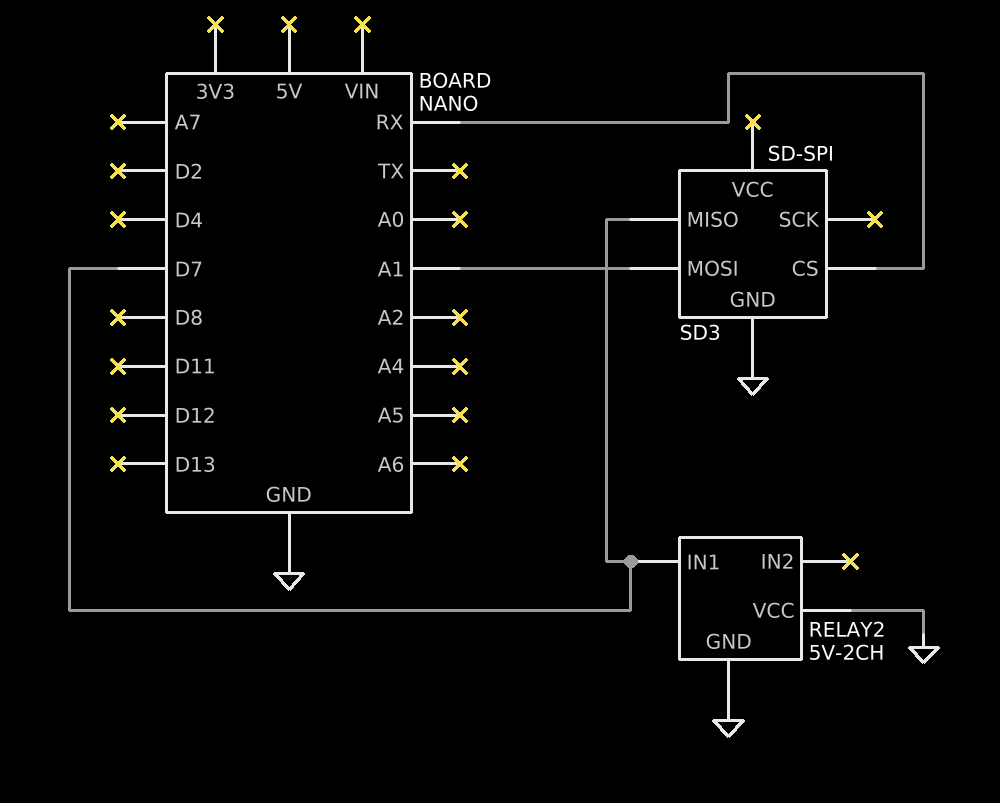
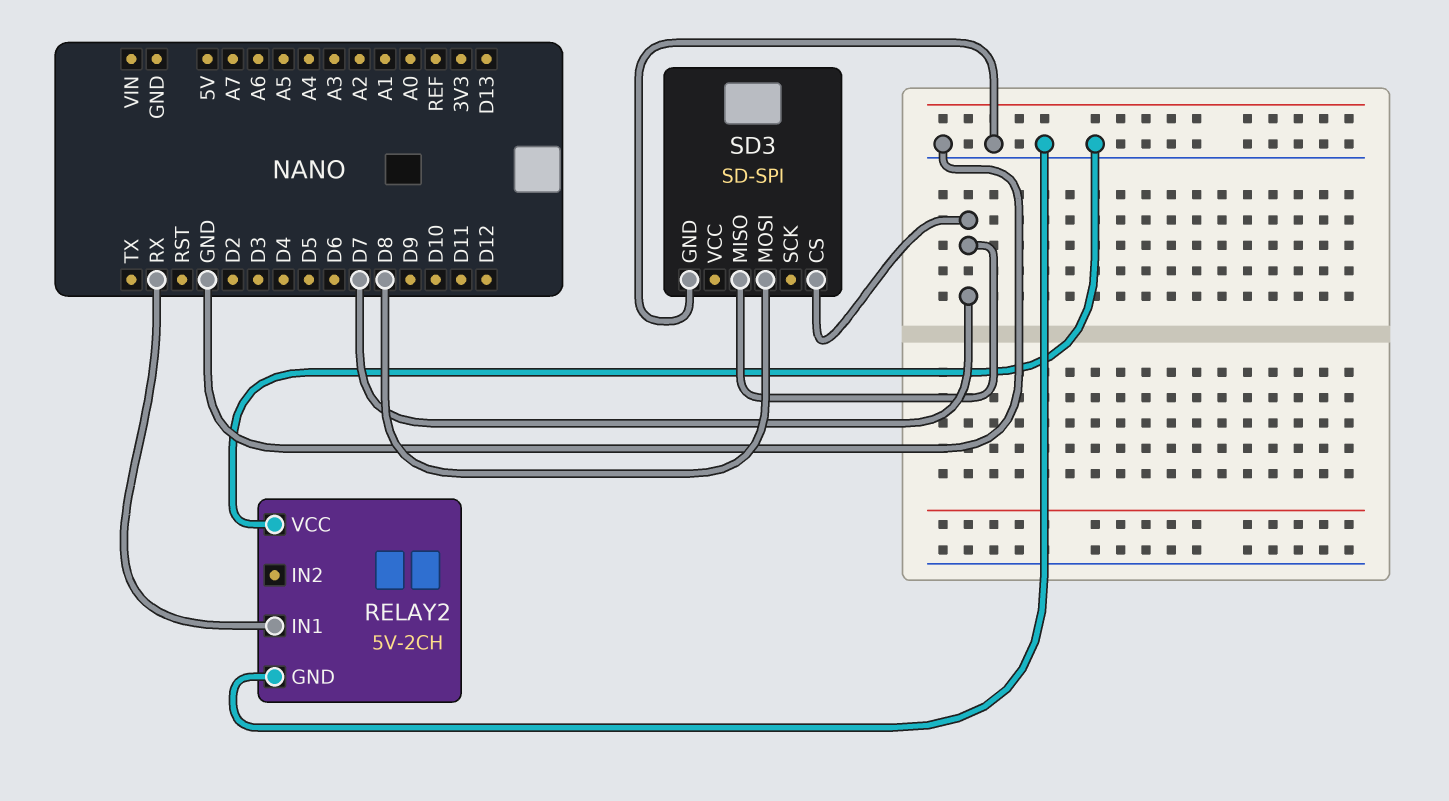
RELAY2 pin IN1: D7 -> RX
SD3 pin CS: RX -> D7
SD3 pin MOSI: A1 -> D8

